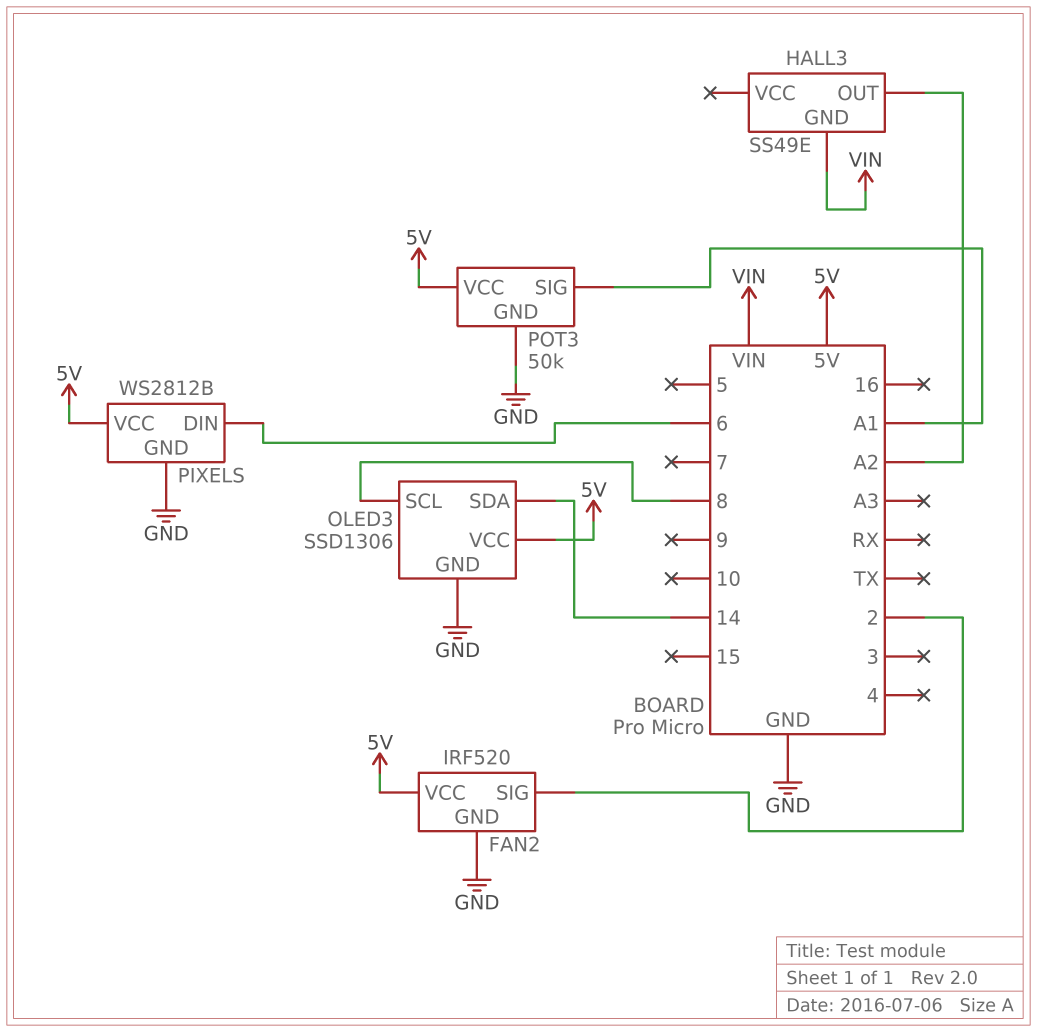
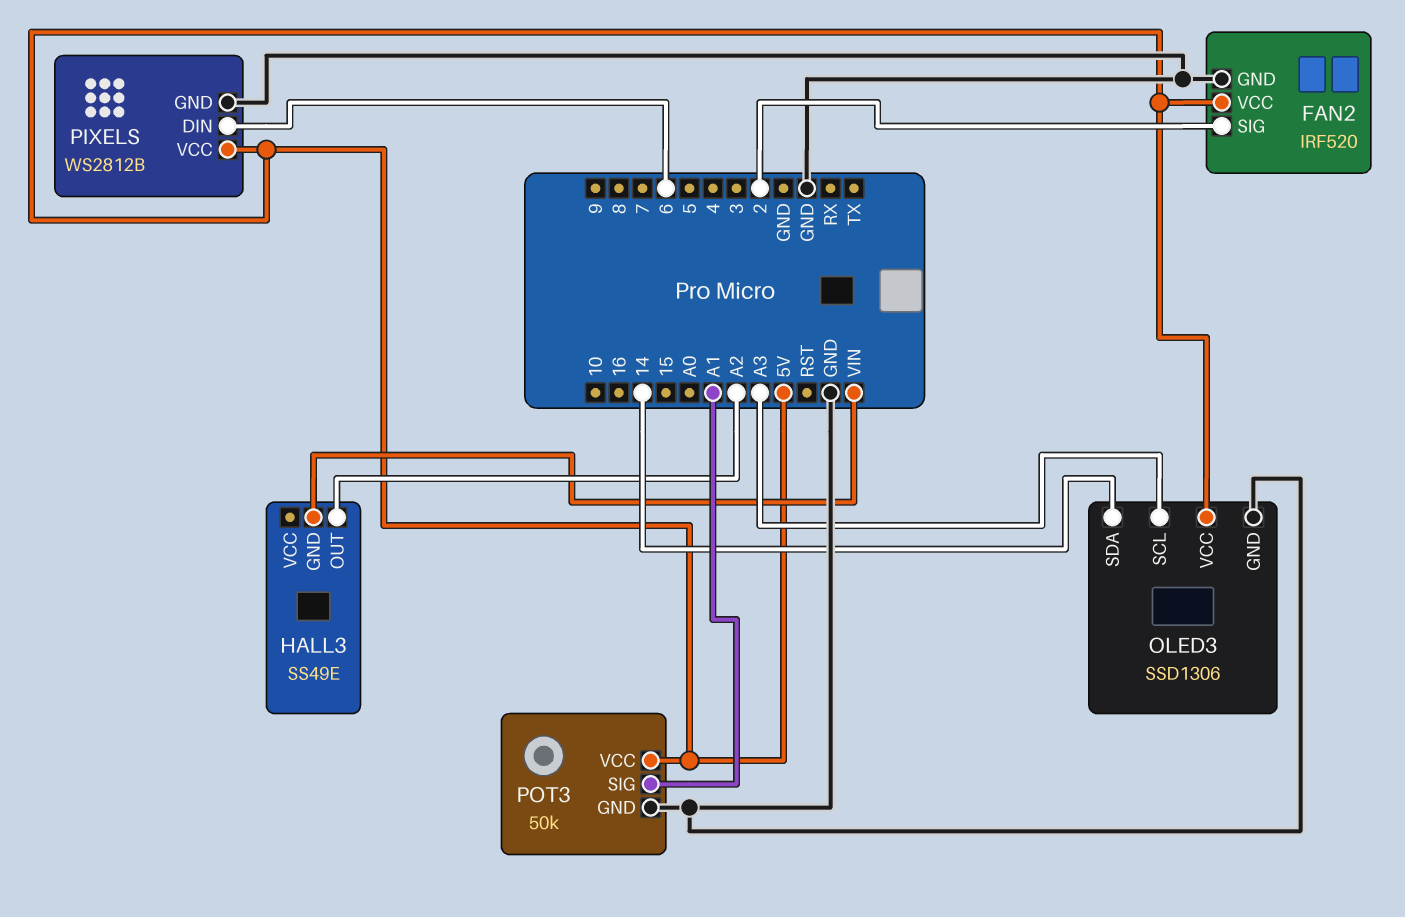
OLED3 pin SCL: 8 -> A3

